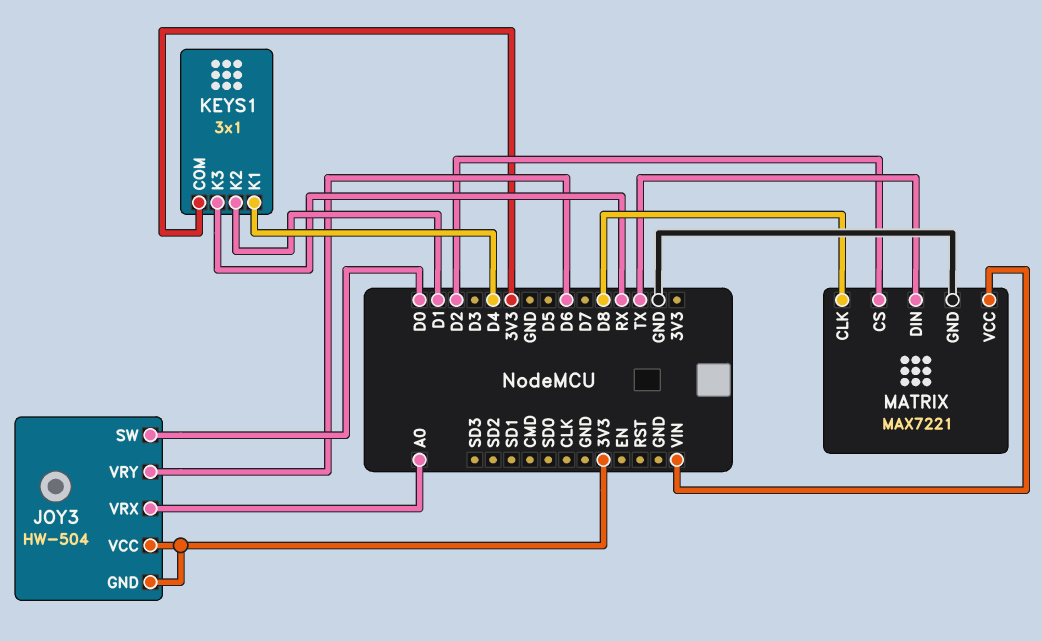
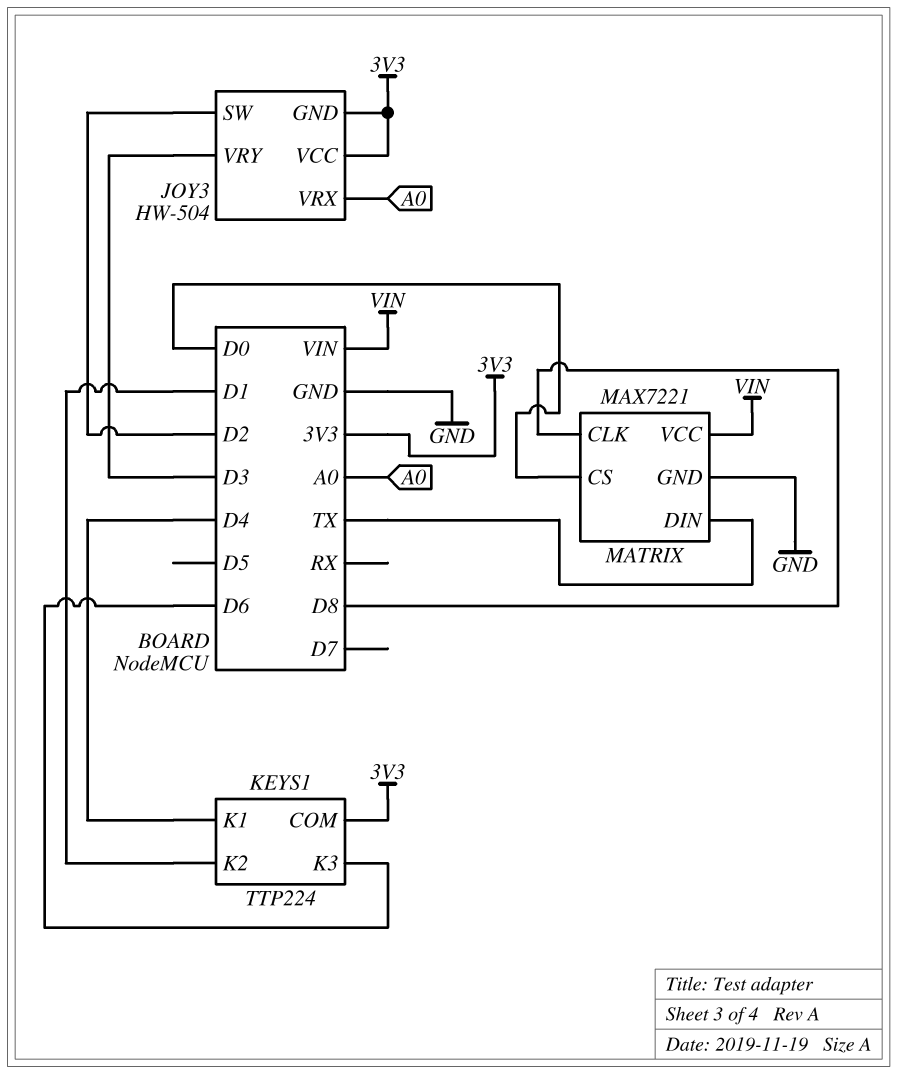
JOY3 pin SW: D0 -> D2
JOY3 pin VRY: D6 -> D3
KEYS1: 3x1 -> TTP224
KEYS1 pin K3: RX -> D6
MATRIX pin CS: D2 -> D0

